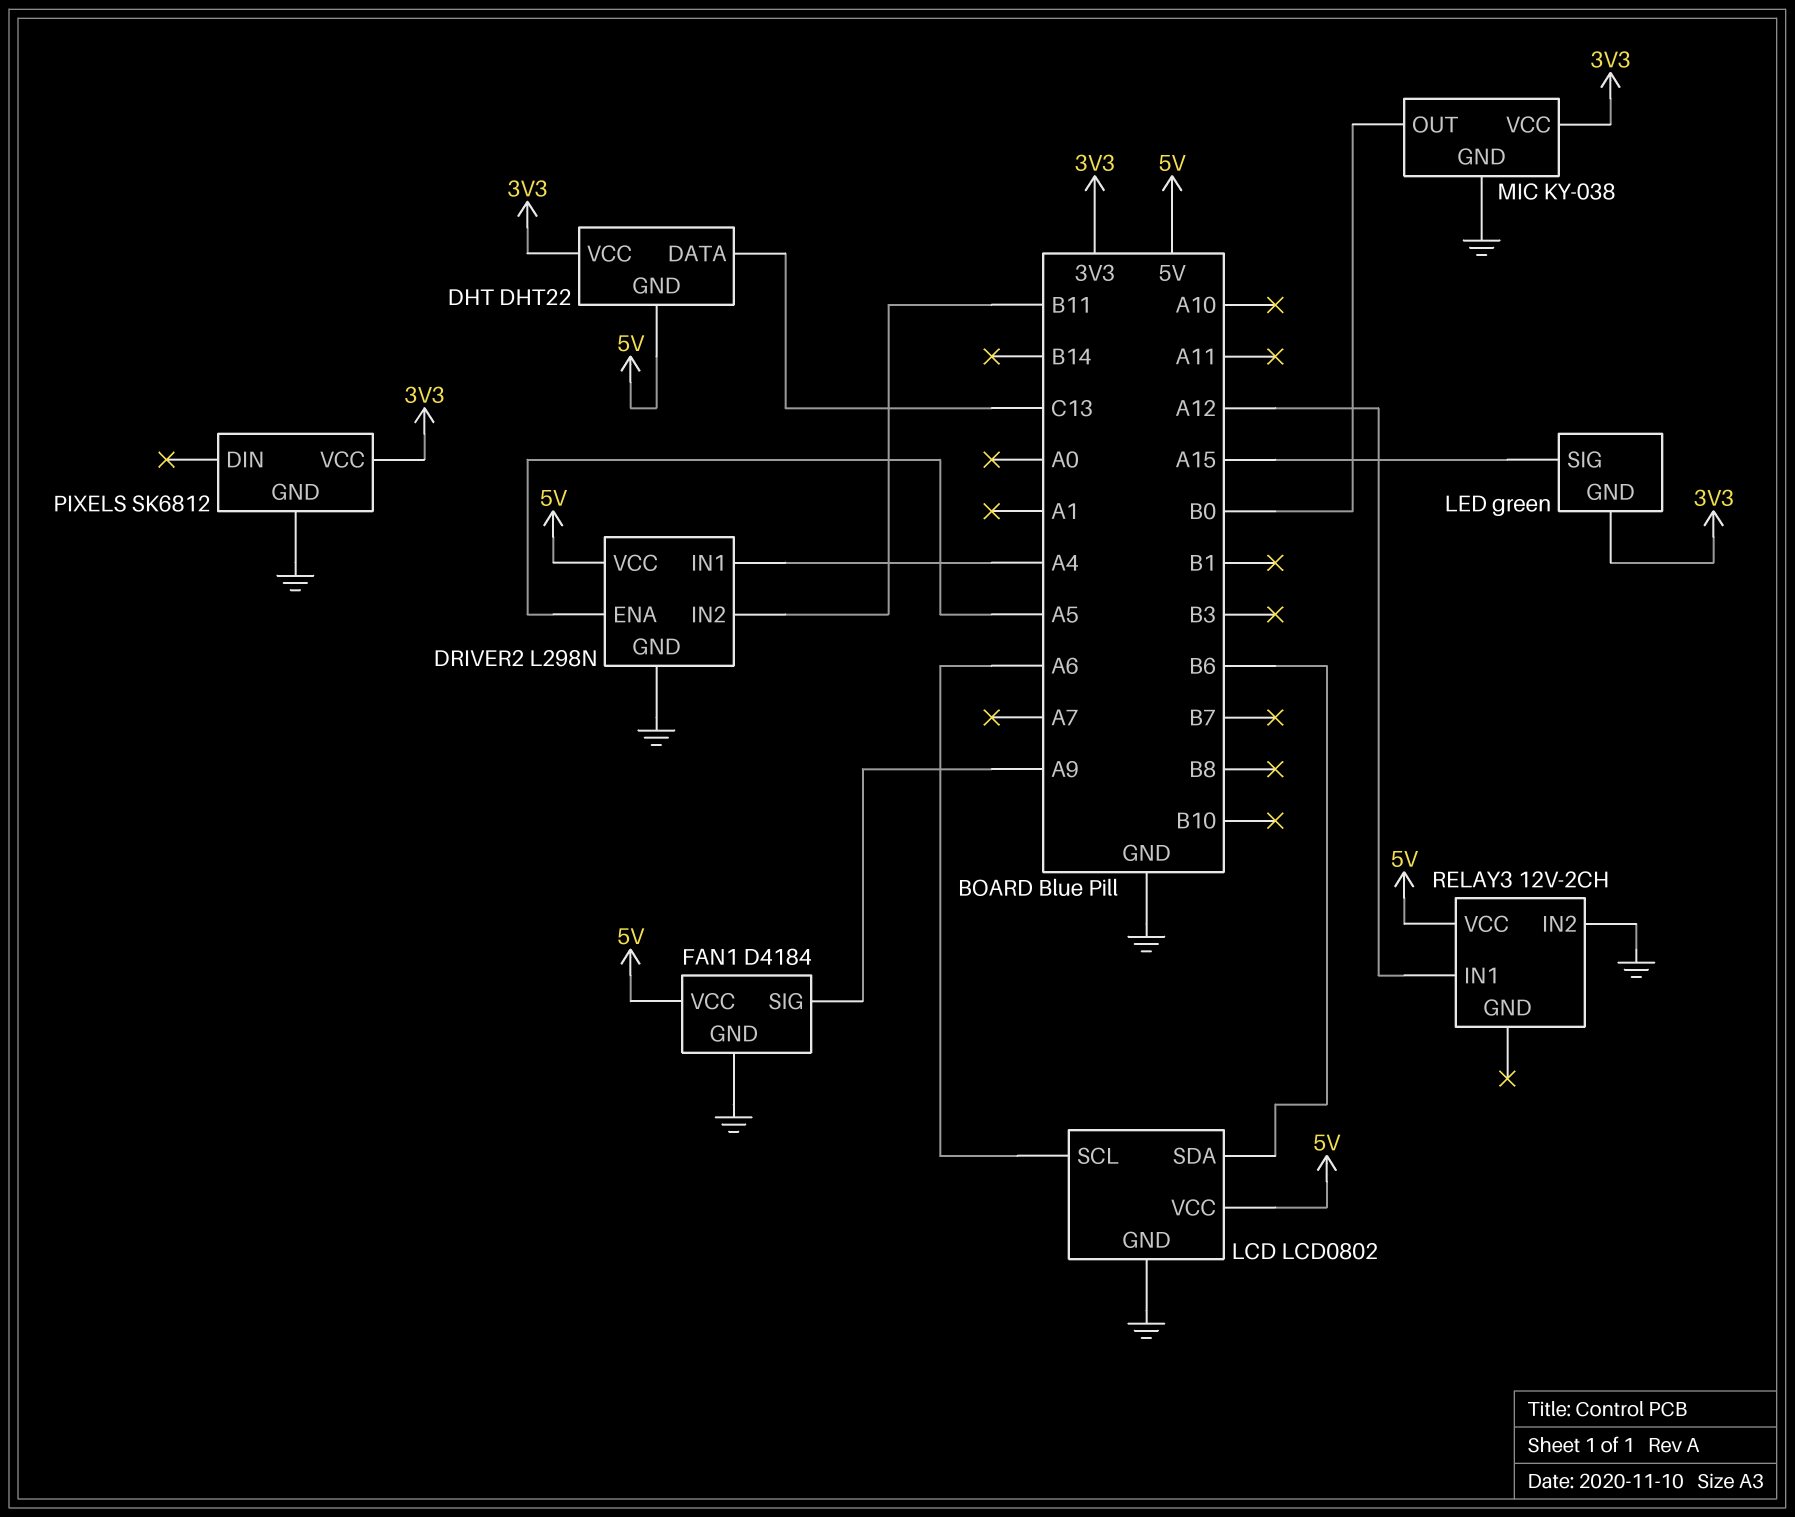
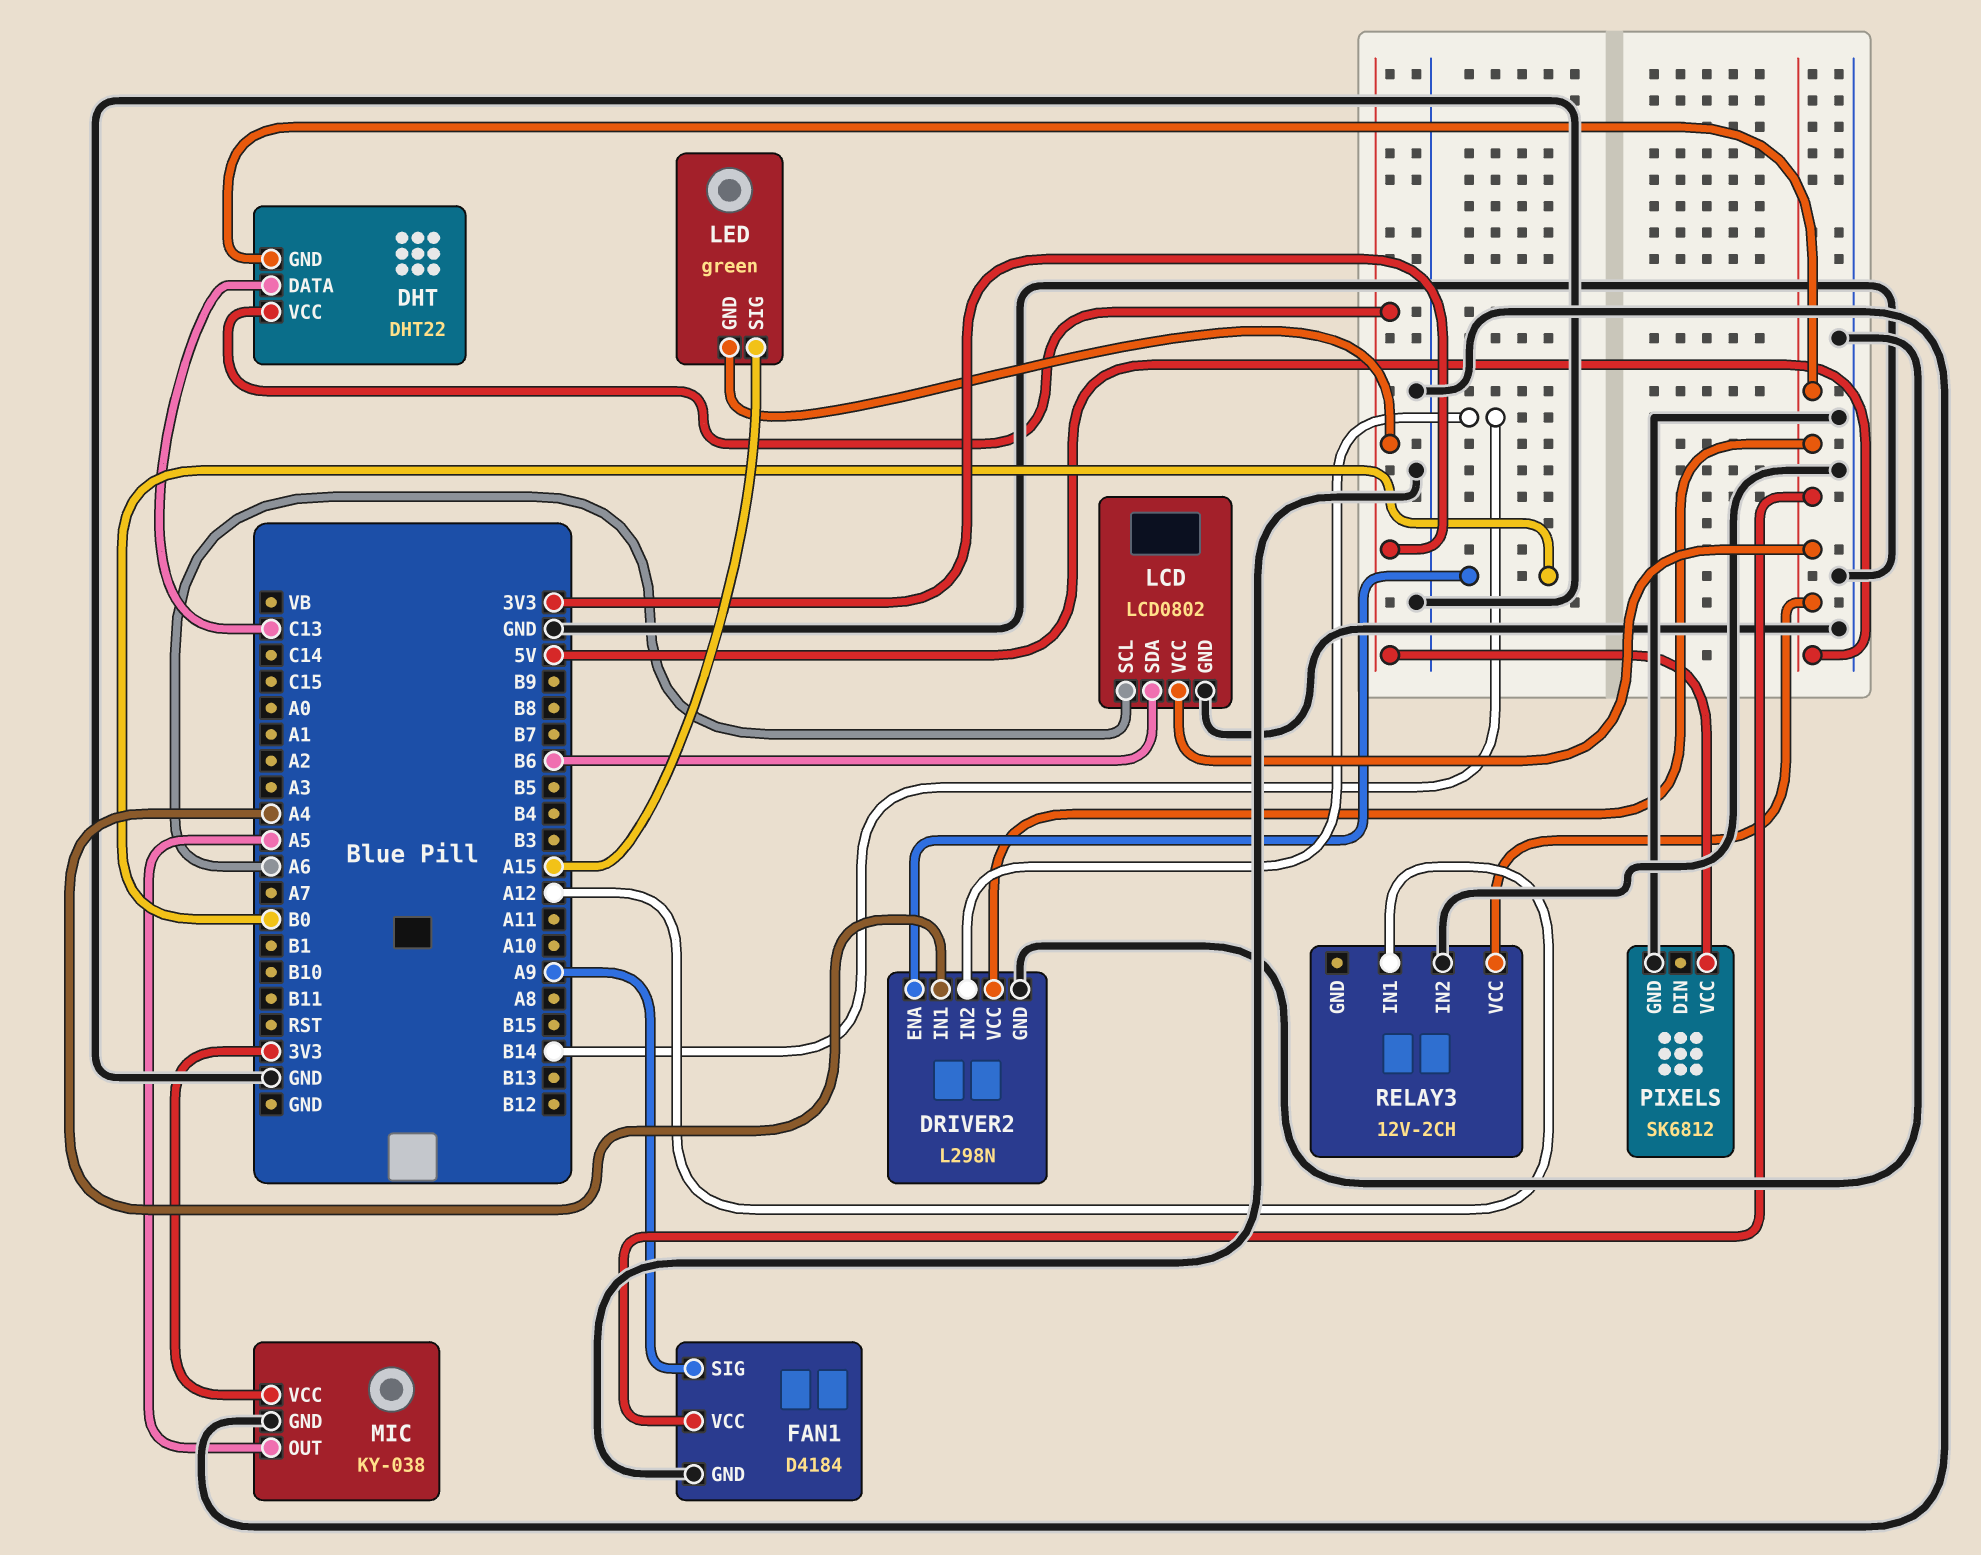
DRIVER2 pin ENA: A5 -> B0
DRIVER2 pin IN2: B11 -> B14
MIC pin OUT: B0 -> A5

